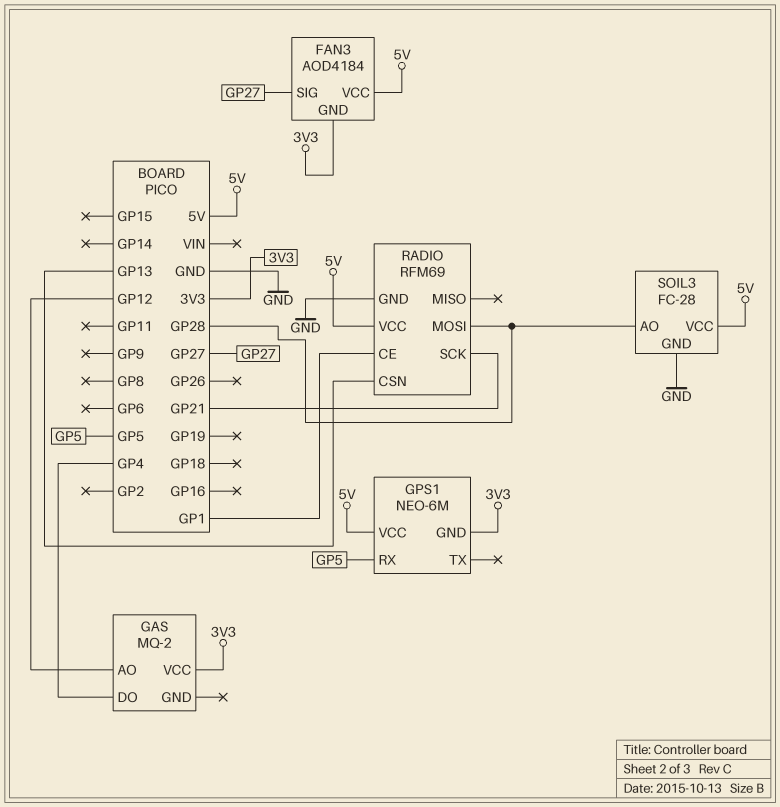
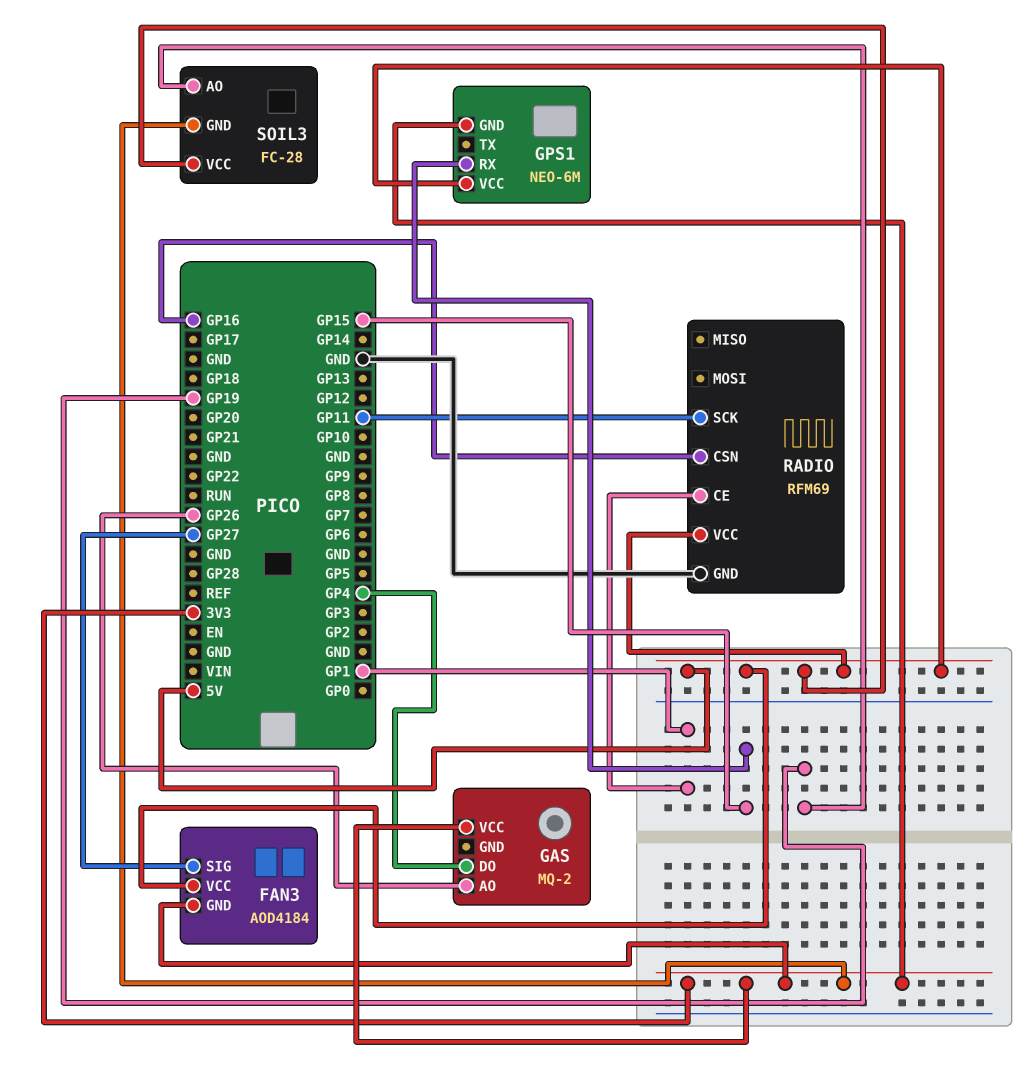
GAS pin AO: GP12 -> GP26
GPS1 pin RX: GP5 -> GP15
RADIO pin CSN: GP13 -> GP16
RADIO pin MOSI: GP28 -> none
RADIO pin SCK: GP21 -> GP11
SOIL3 pin AO: GP28 -> GP19
SOIL3 pin GND: GND -> 3V3

